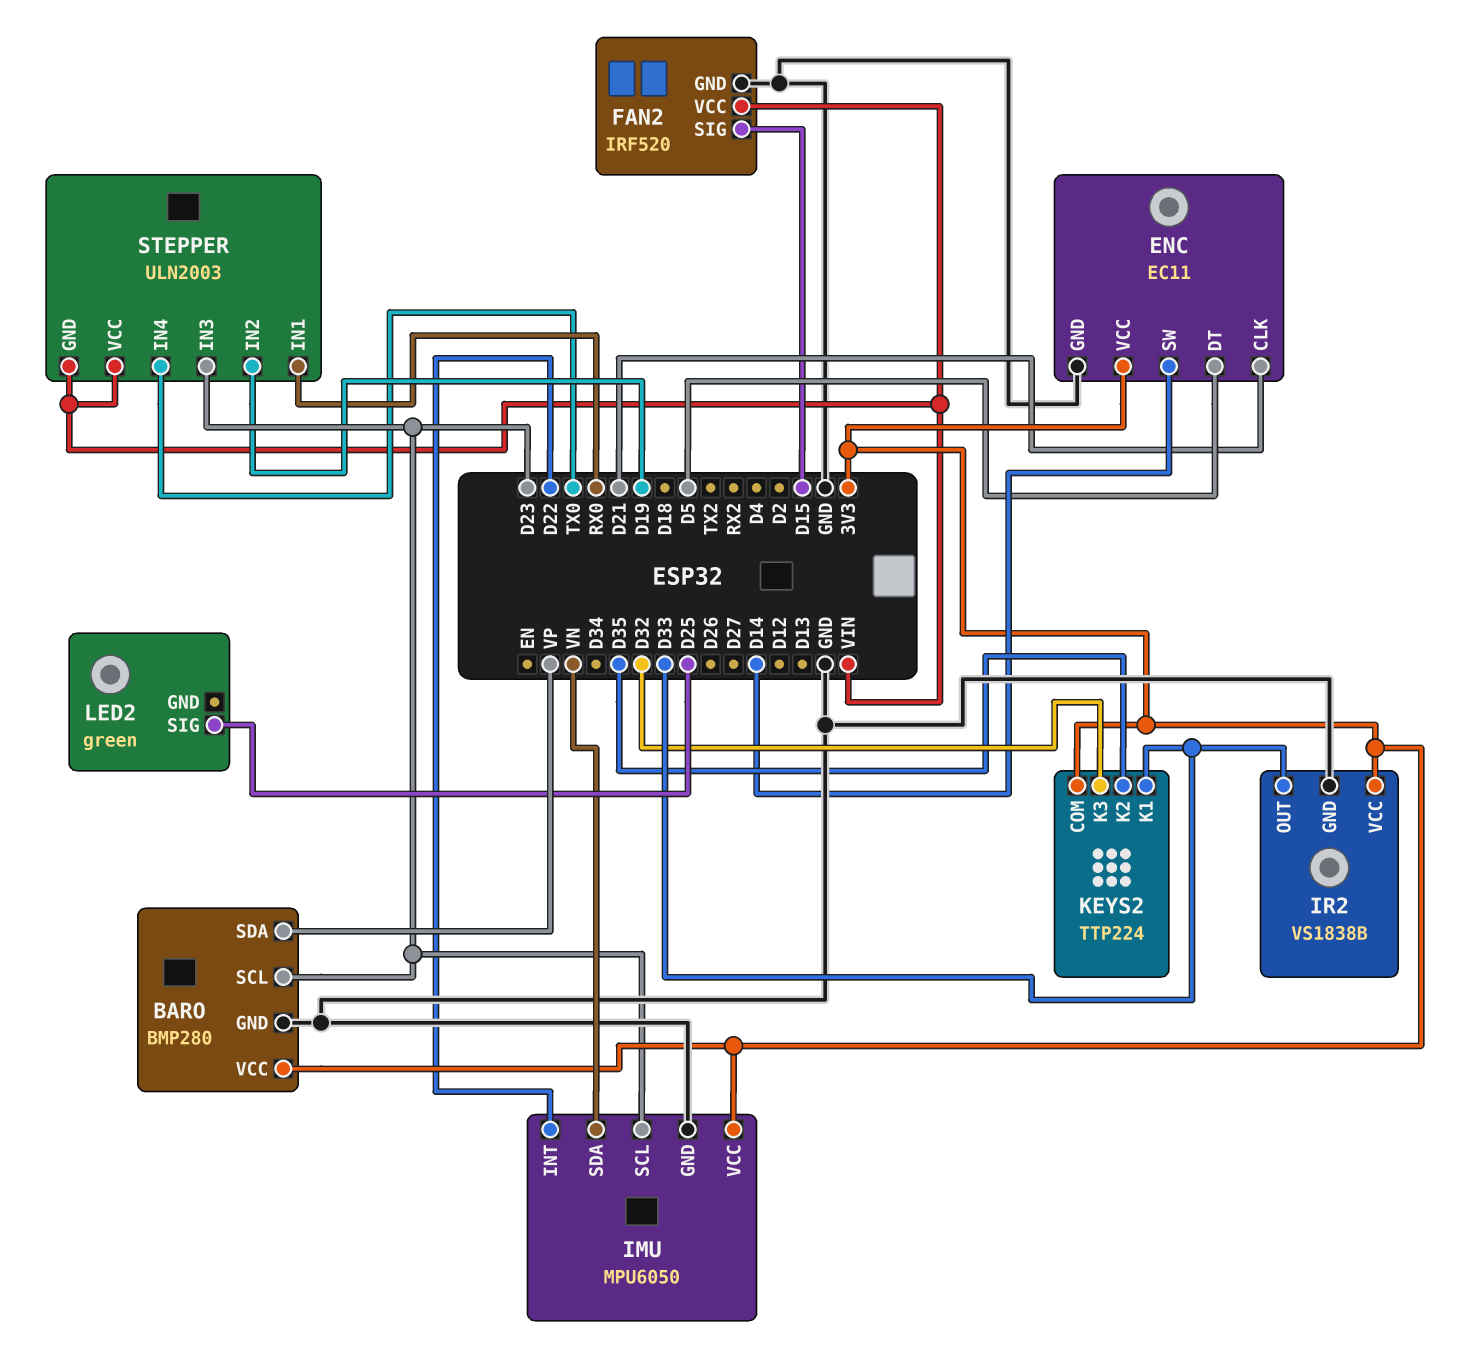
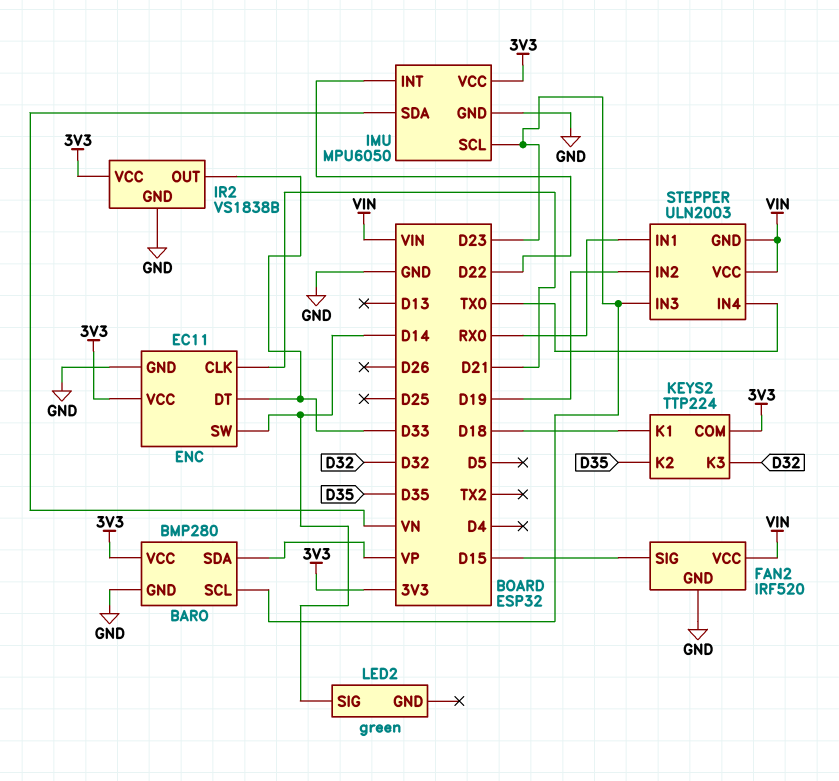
ENC pin DT: D5 -> D33
KEYS2 pin K1: D33 -> D18
LED2 pin SIG: D25 -> D14

